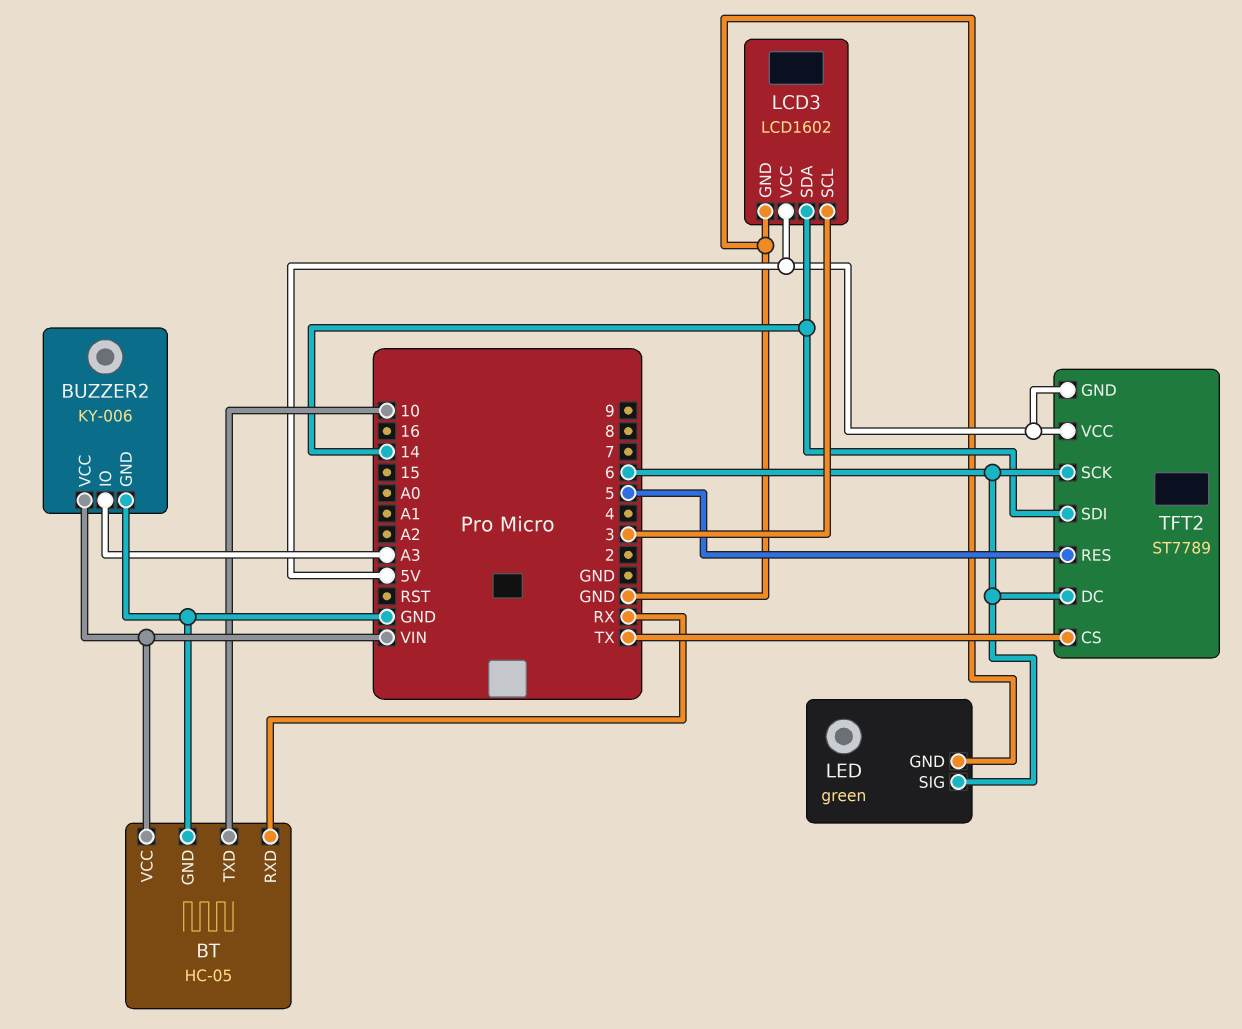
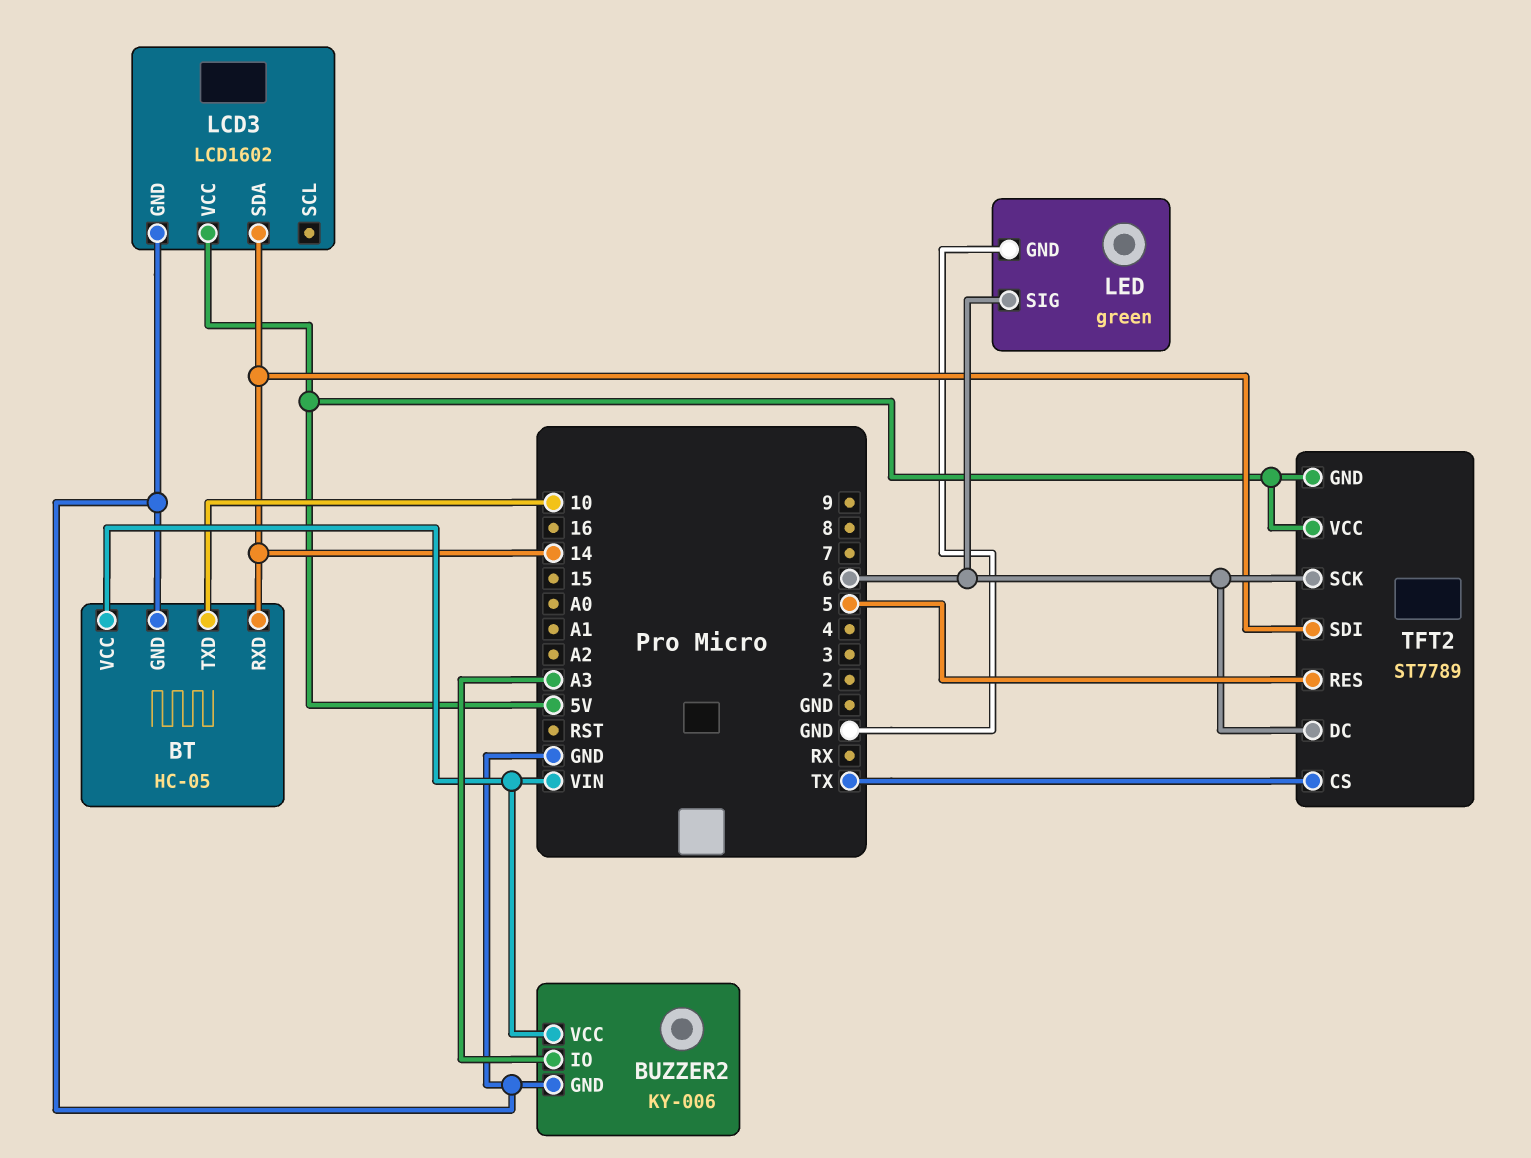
BT pin RXD: RX -> 14
LCD3 pin SCL: 3 -> none

